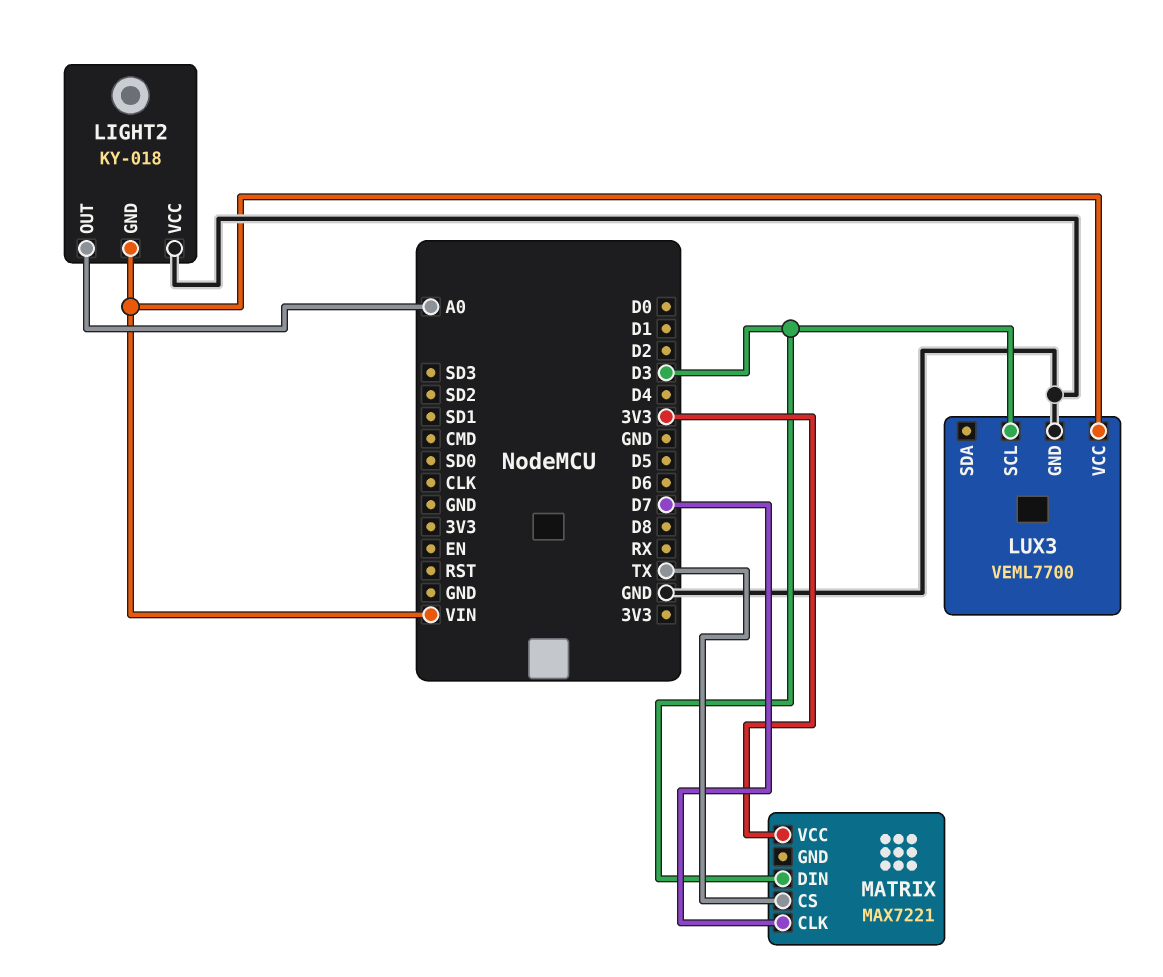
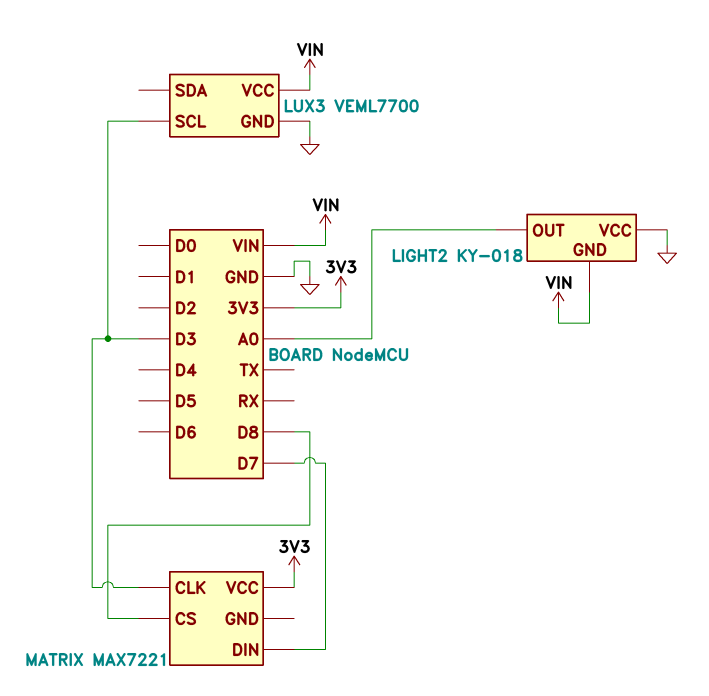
MATRIX pin CLK: D7 -> D3
MATRIX pin CS: TX -> D8
MATRIX pin DIN: D3 -> D7

